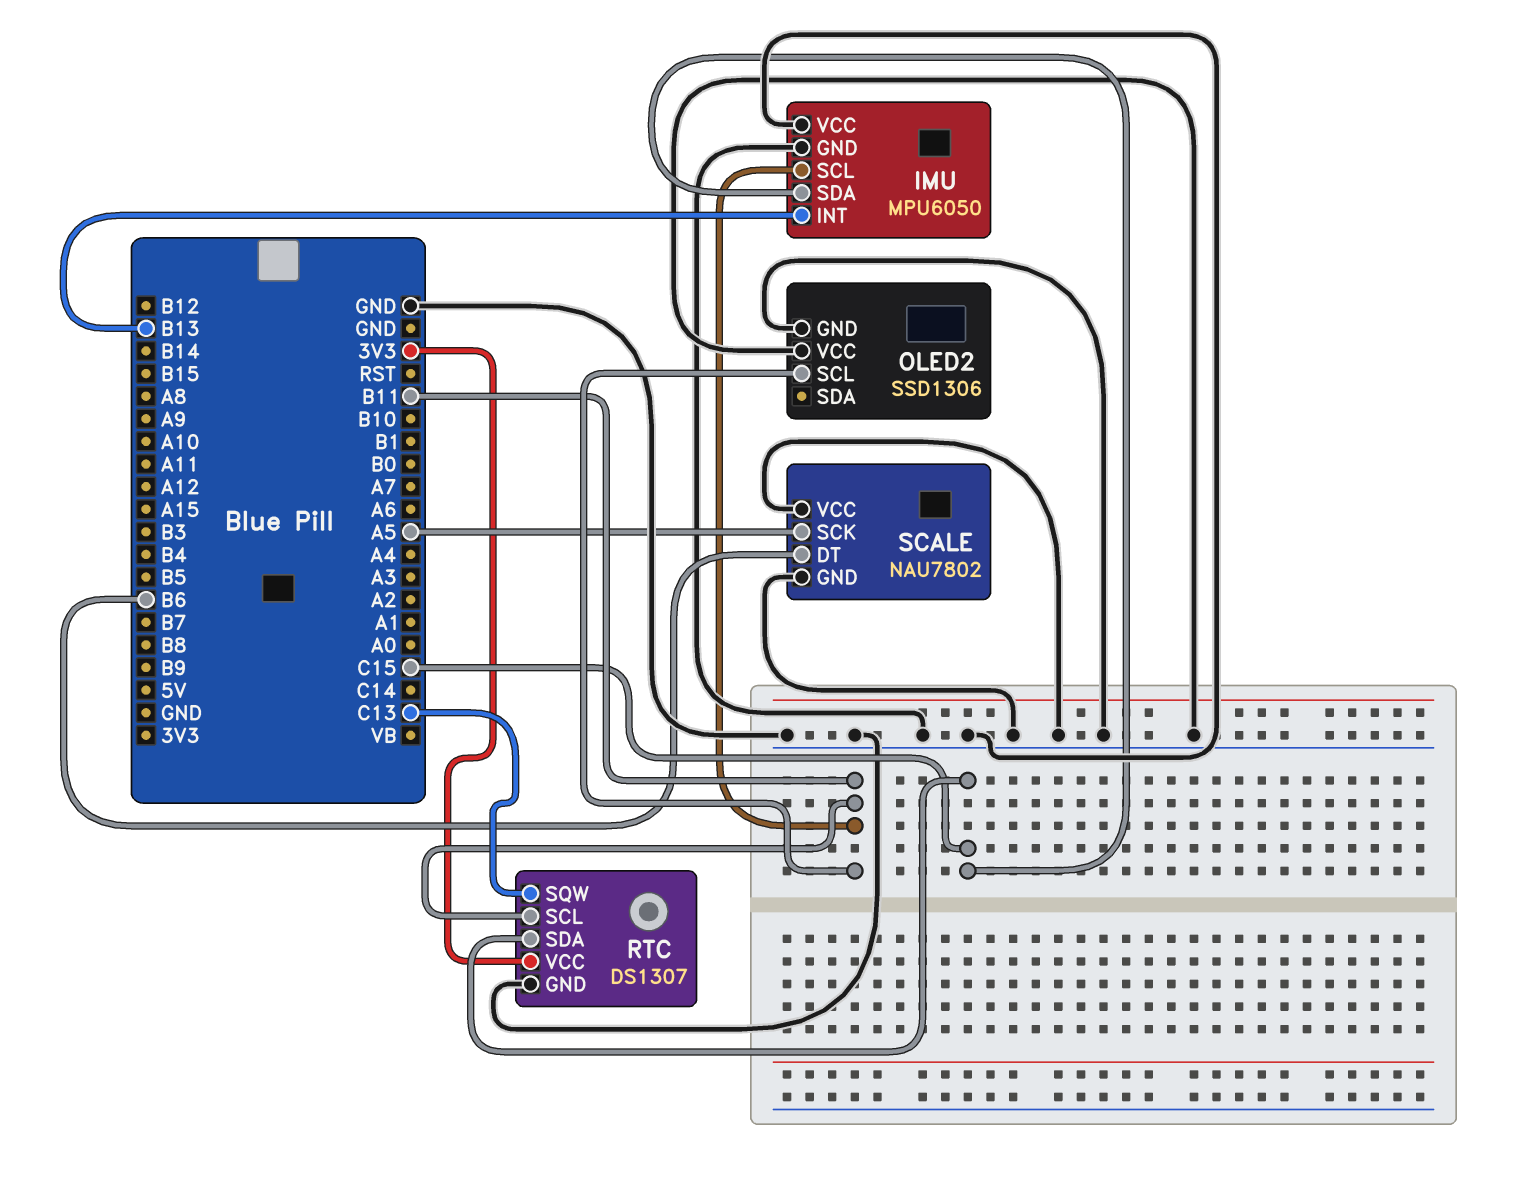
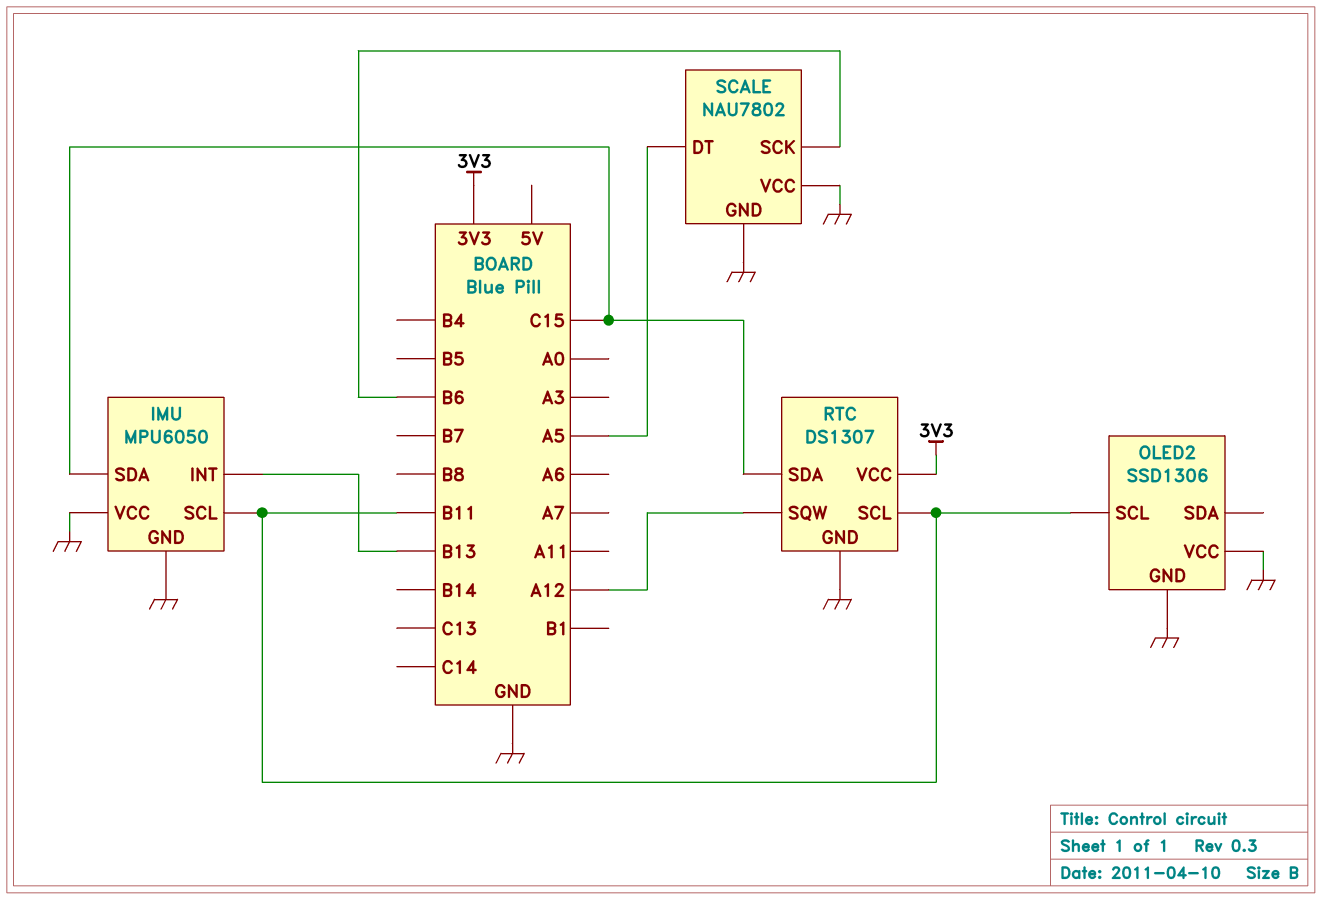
RTC pin SQW: C13 -> A12
SCALE pin DT: B6 -> A5
SCALE pin SCK: A5 -> B6

